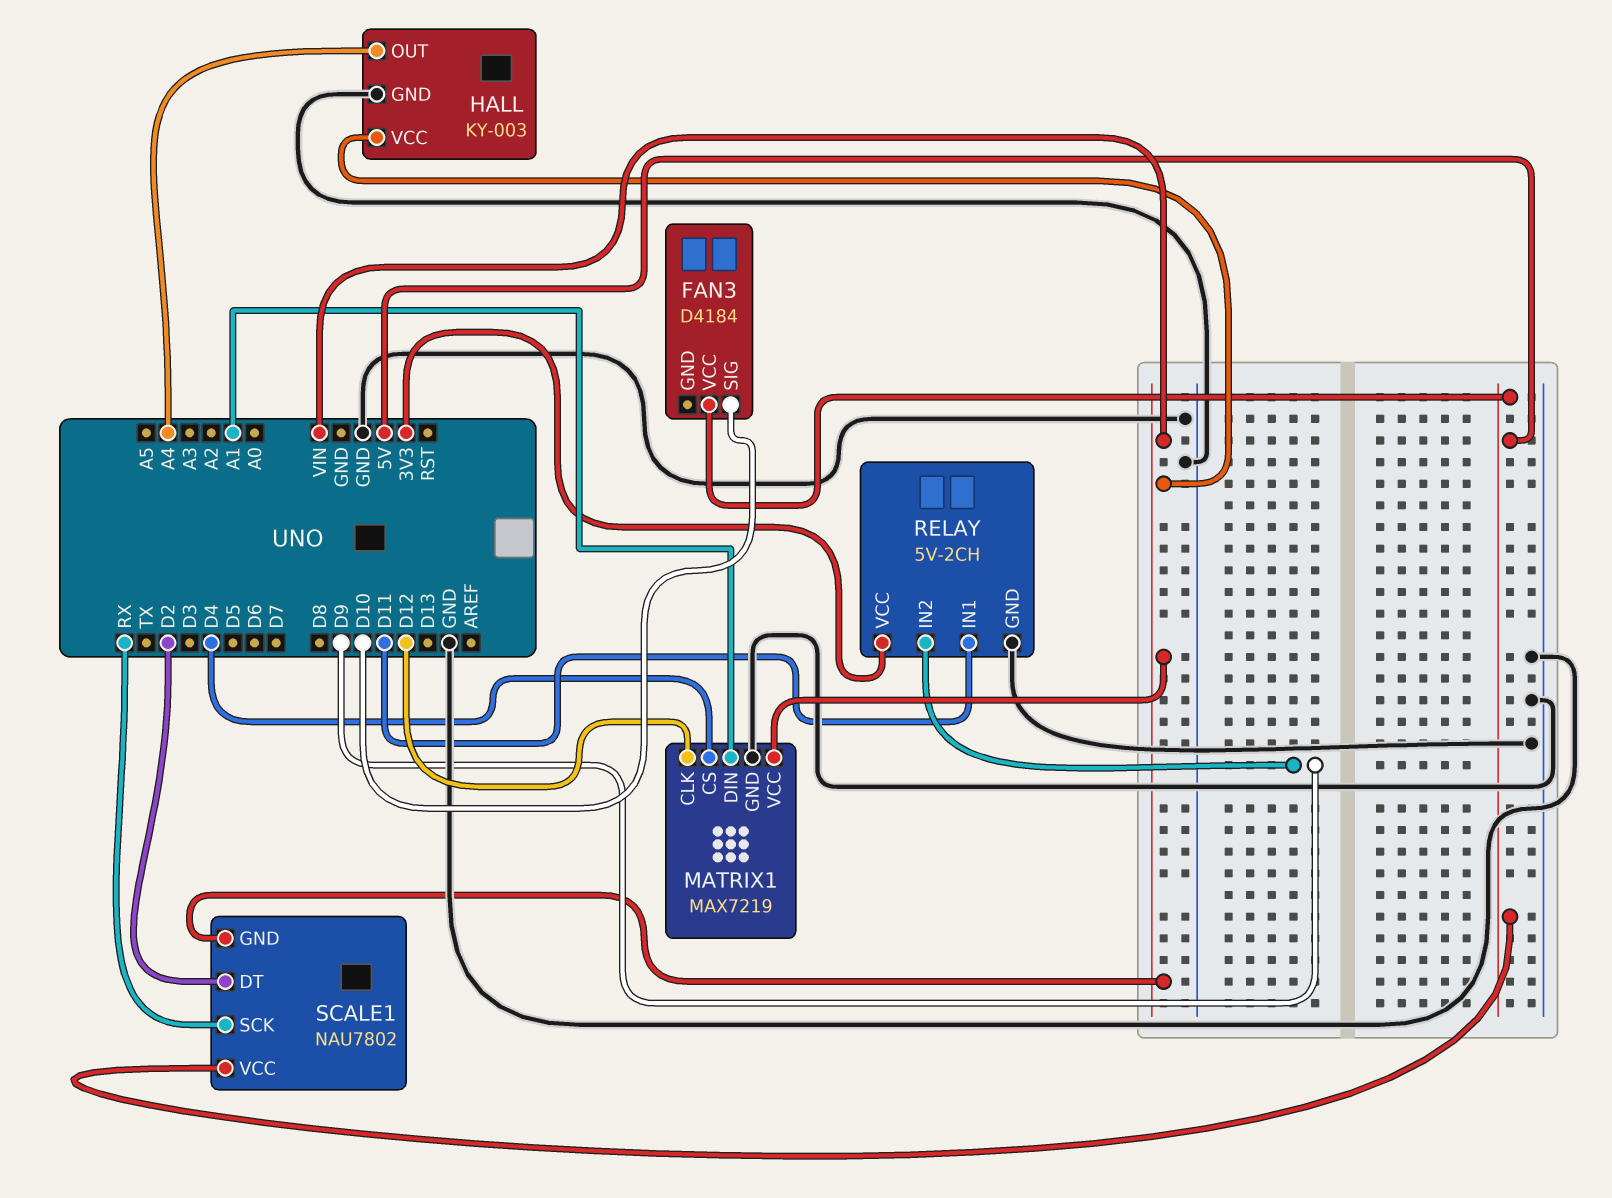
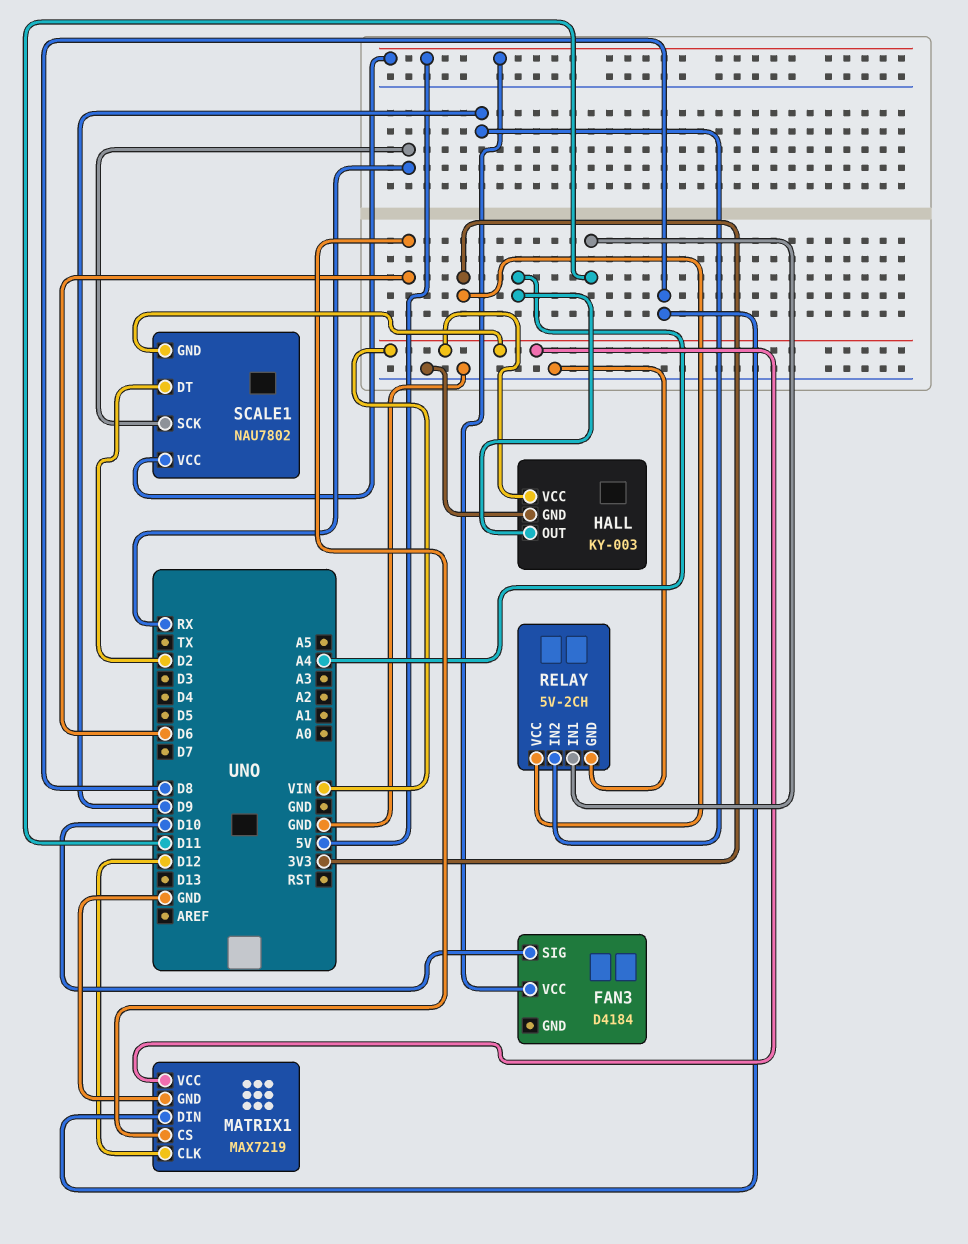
MATRIX1 pin CS: D4 -> D6
MATRIX1 pin DIN: A1 -> D8

